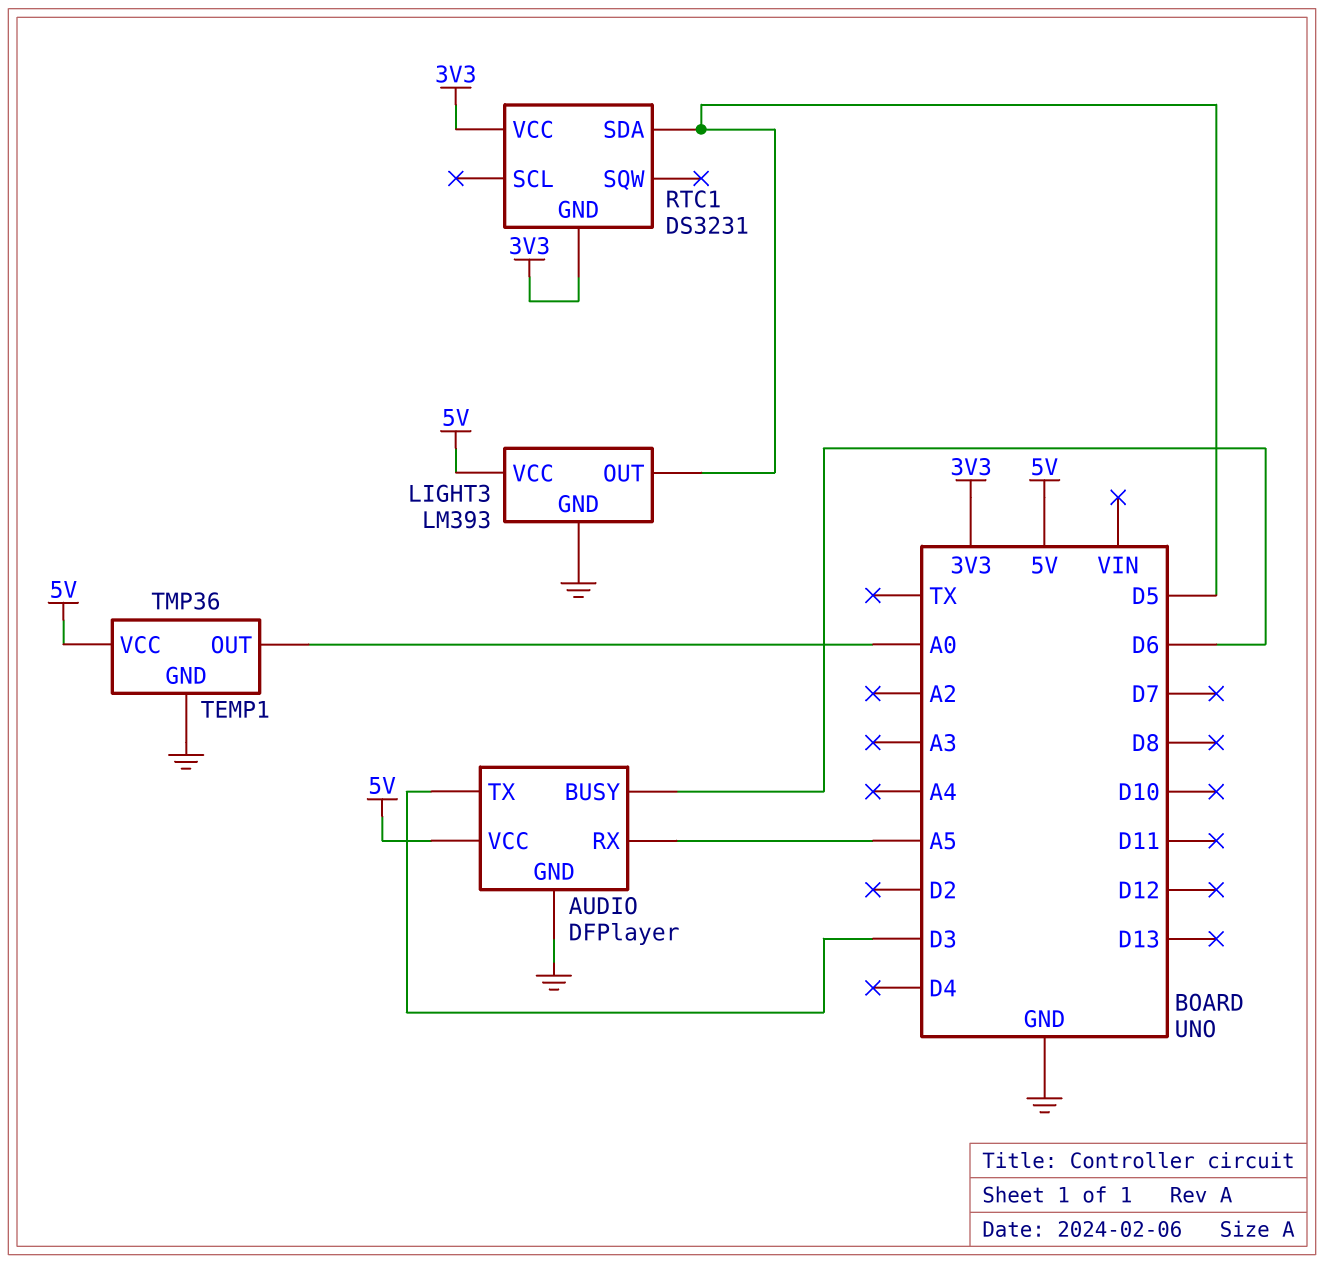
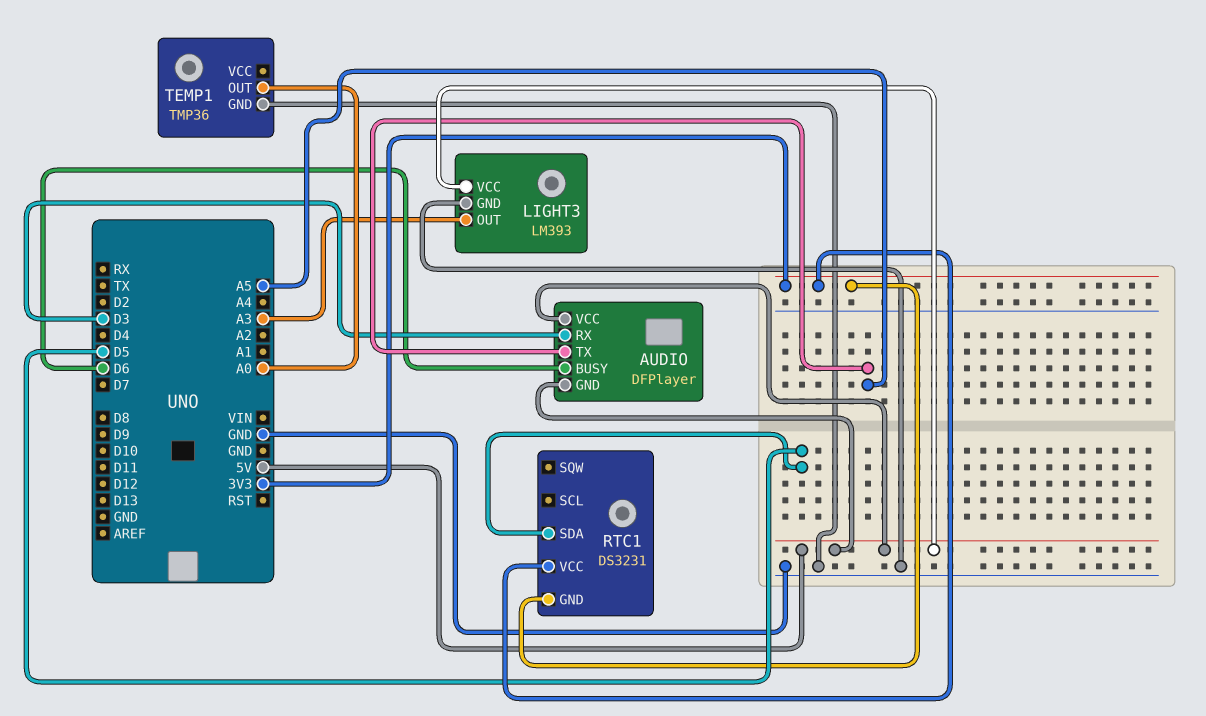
AUDIO pin GND: GND -> 5V
AUDIO pin RX: A5 -> D3
AUDIO pin TX: D3 -> A5
LIGHT3 pin OUT: D5 -> A3
TEMP1 pin VCC: 5V -> none

